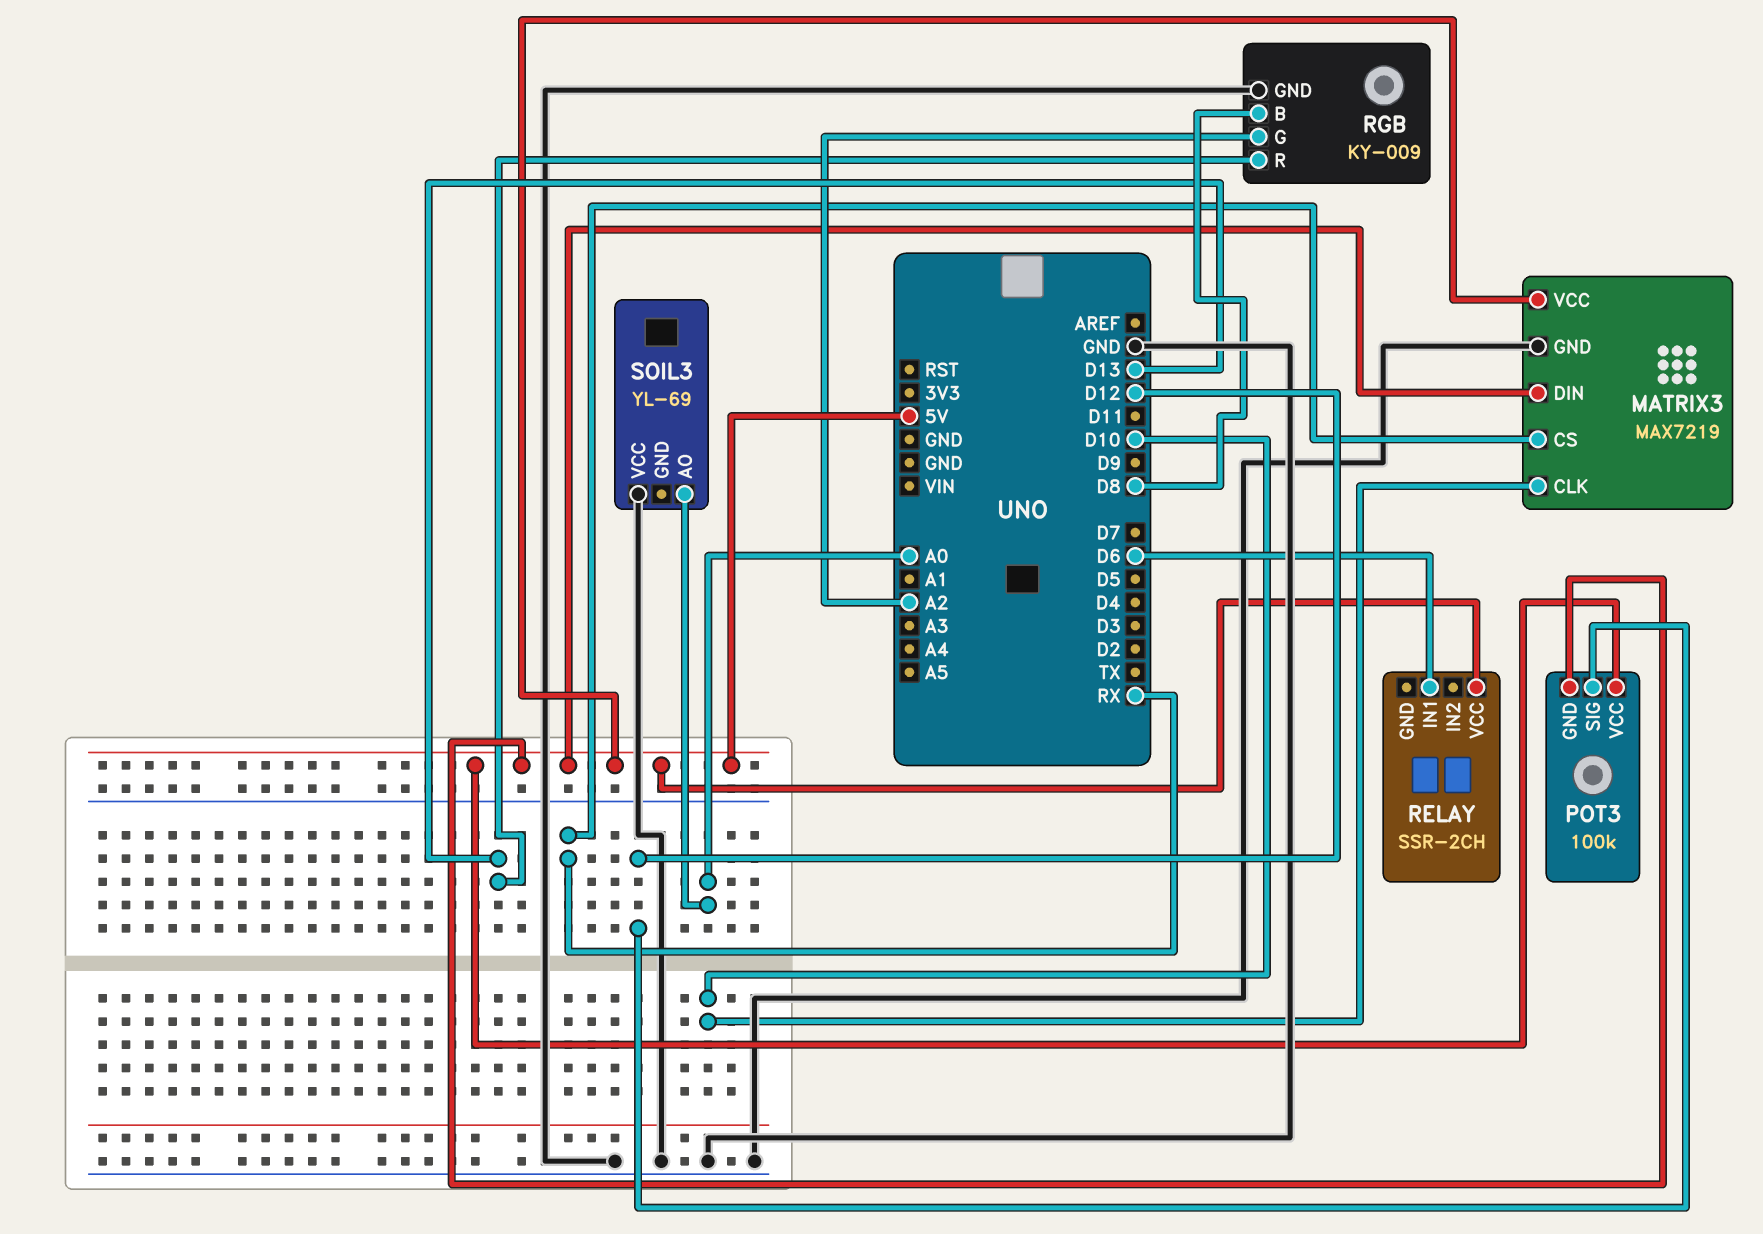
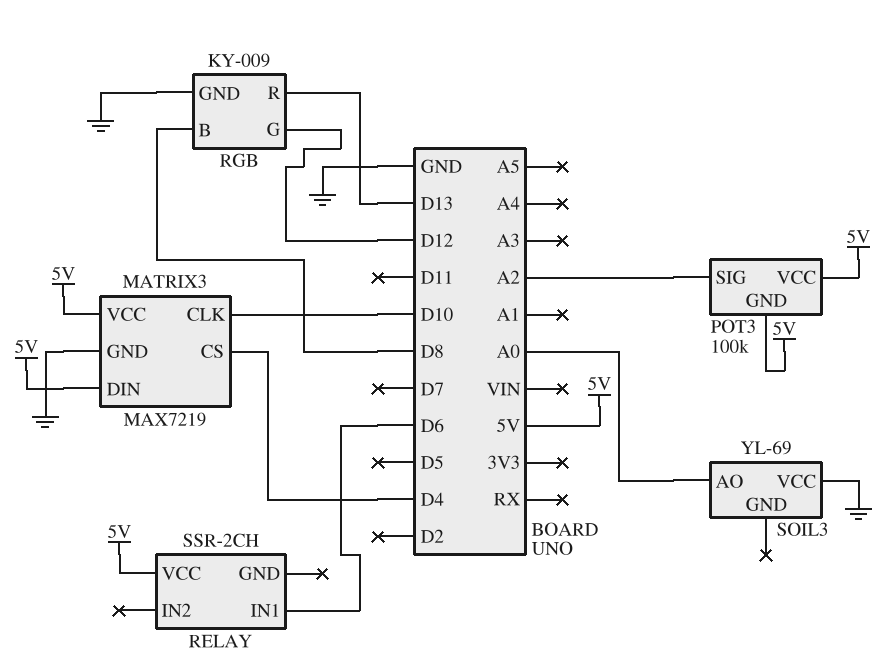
MATRIX3 pin CS: RX -> D4
POT3 pin SIG: D12 -> A2
RGB pin G: A2 -> D12

